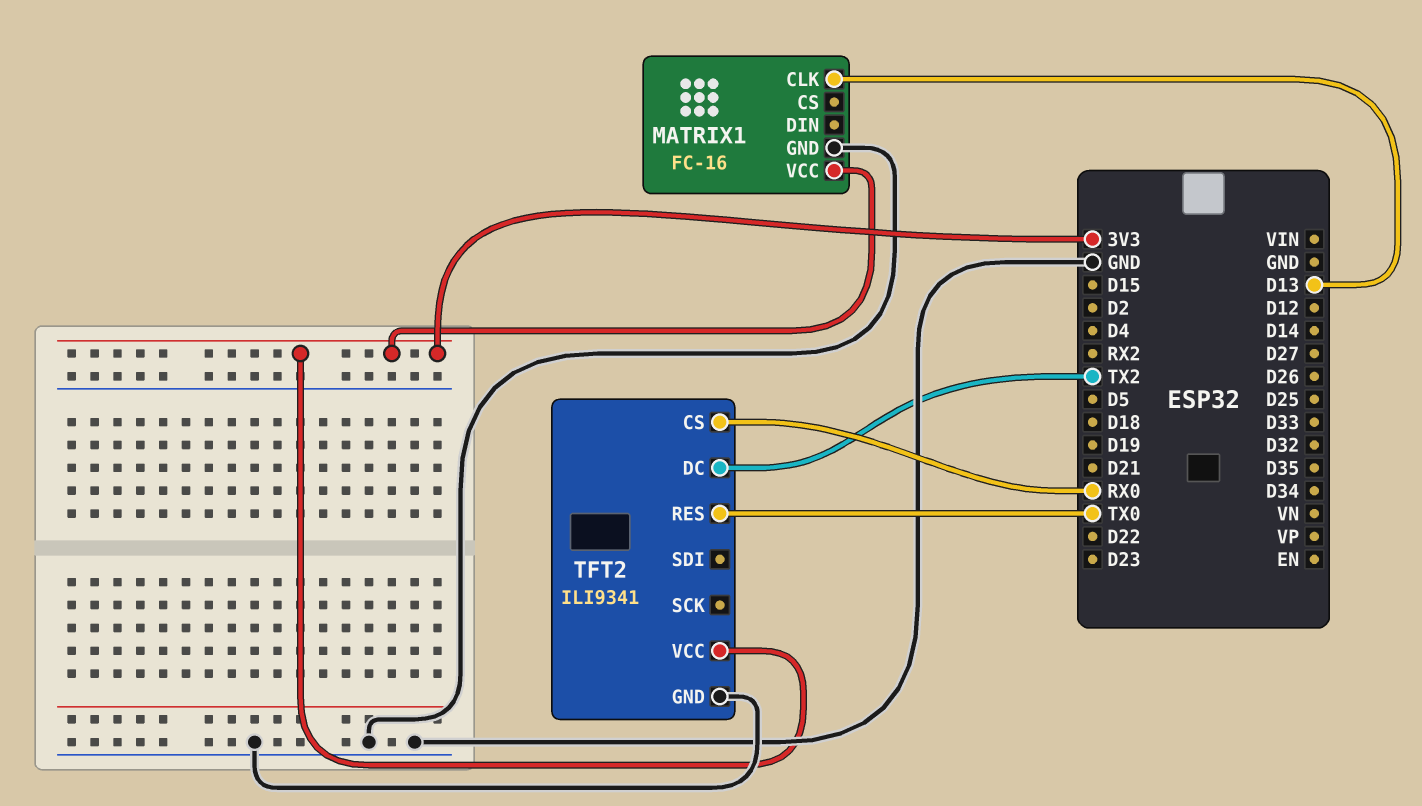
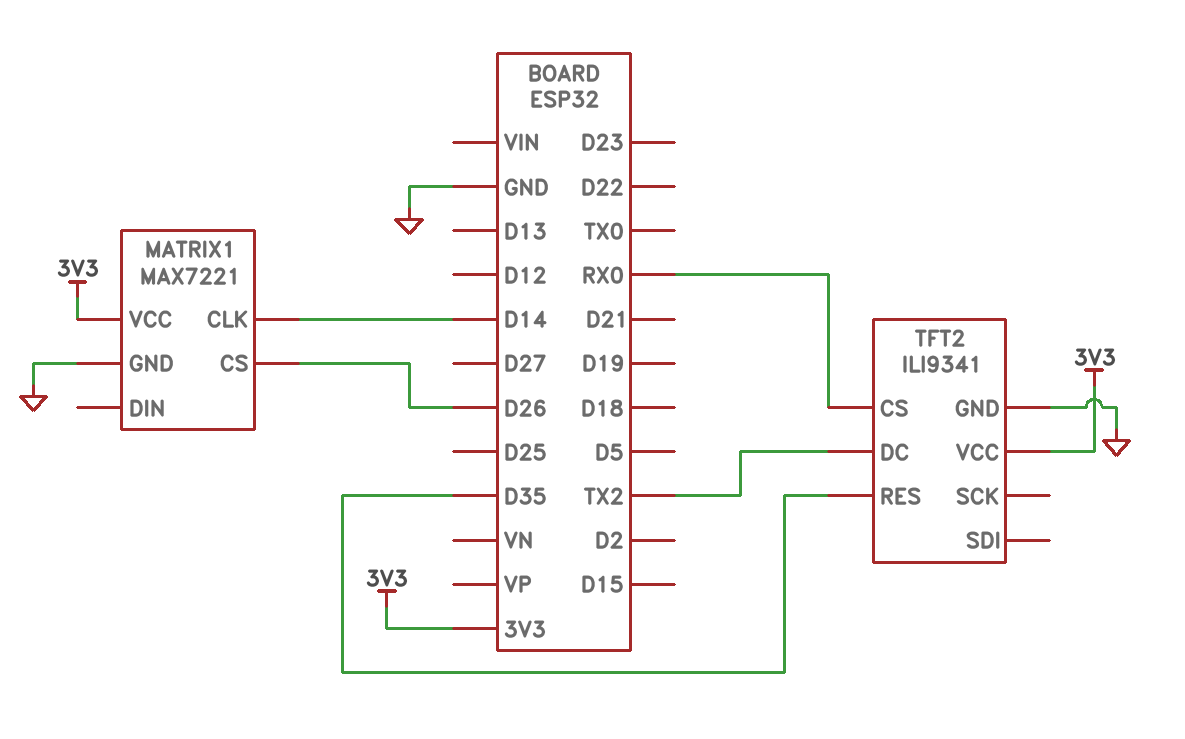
MATRIX1: FC-16 -> MAX7221
MATRIX1 pin CLK: D13 -> D14
MATRIX1 pin CS: none -> D26
TFT2 pin RES: TX0 -> D35

